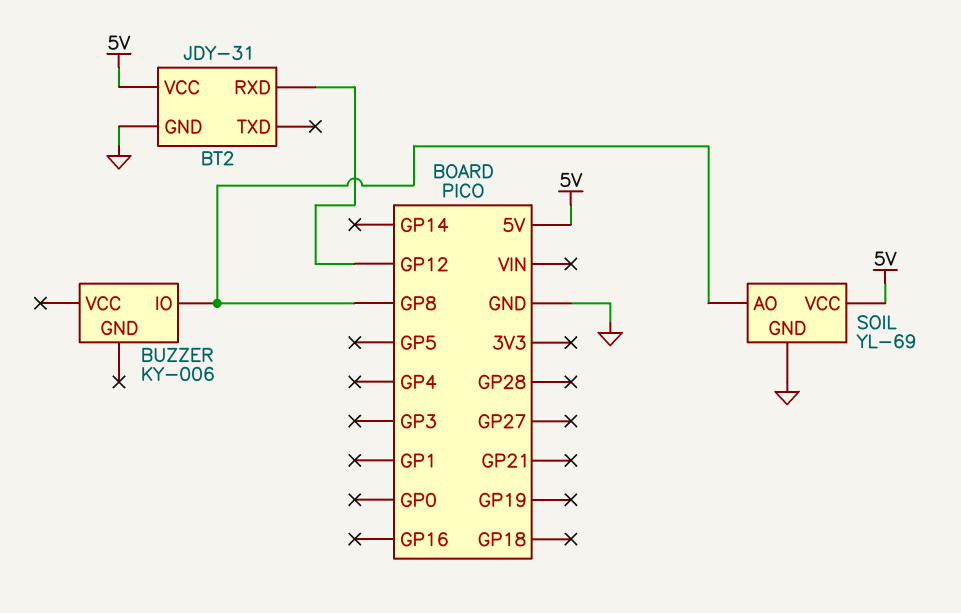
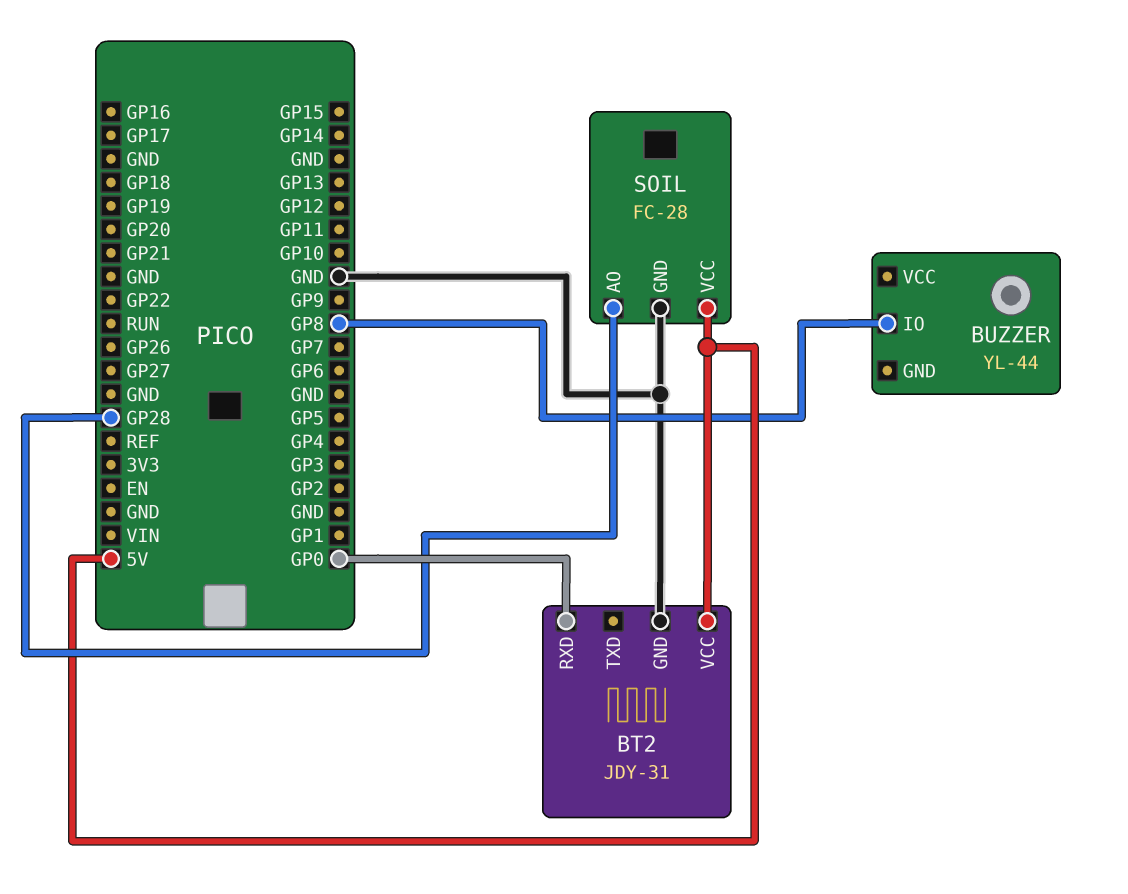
BT2 pin RXD: GP12 -> GP0
BUZZER: KY-006 -> YL-44
SOIL: YL-69 -> FC-28
SOIL pin AO: GP8 -> GP28

